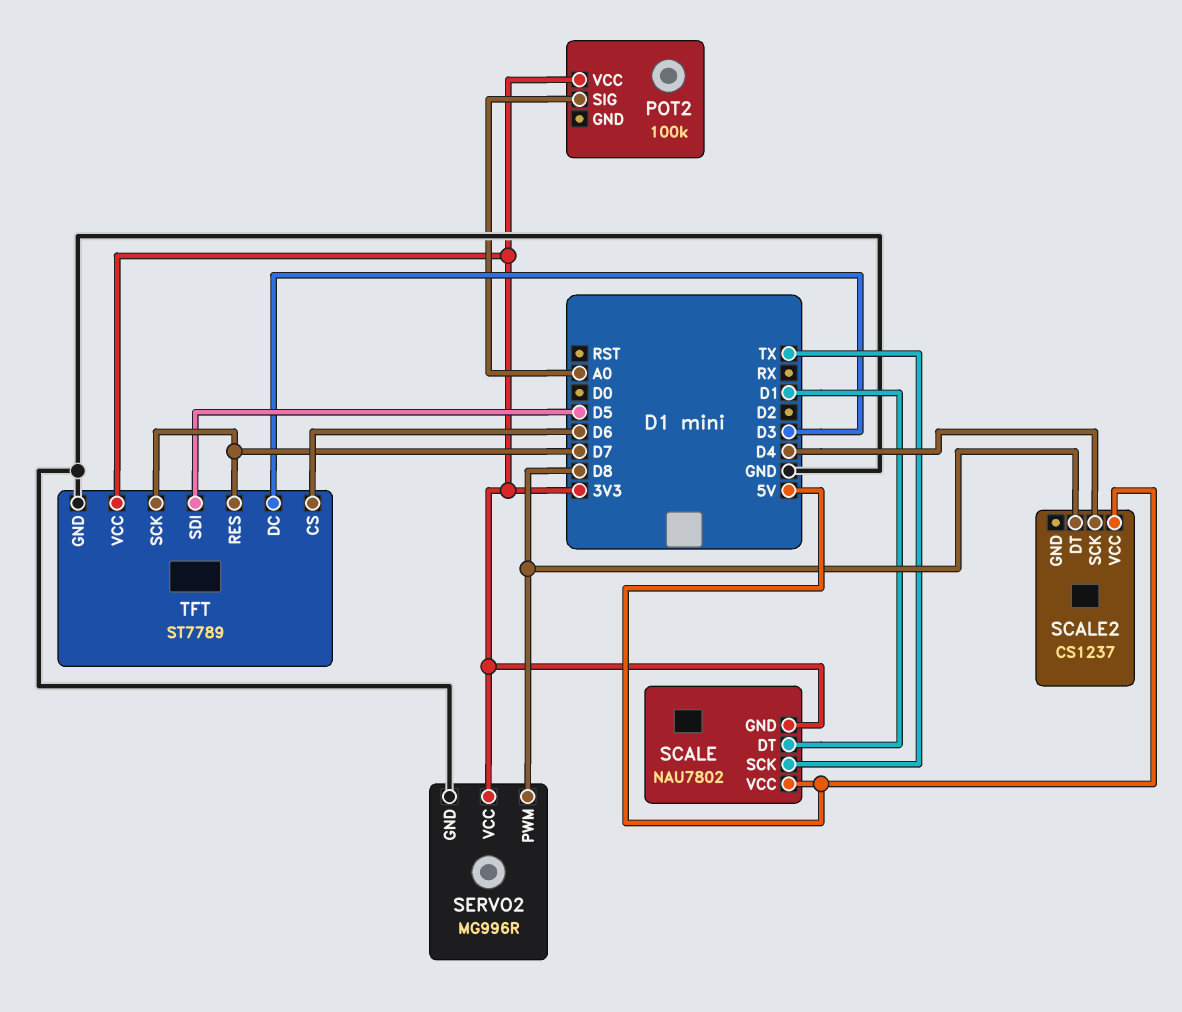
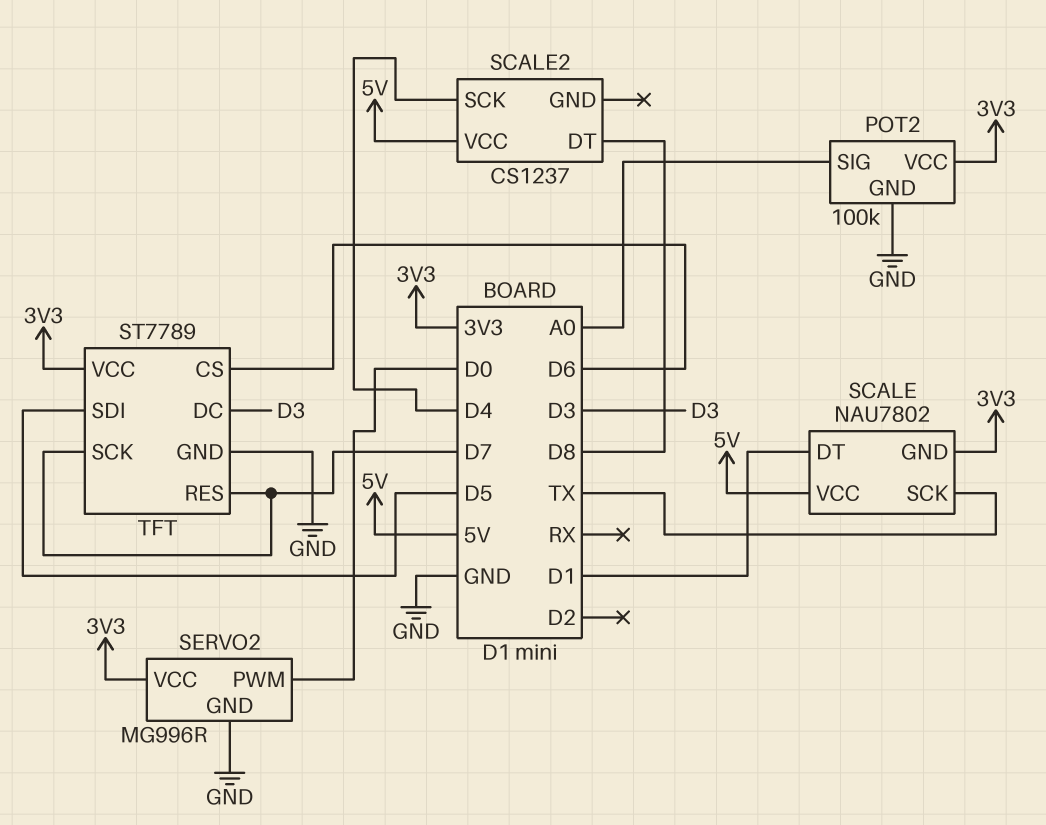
POT2 pin GND: none -> GND
SERVO2 pin PWM: D8 -> D0

